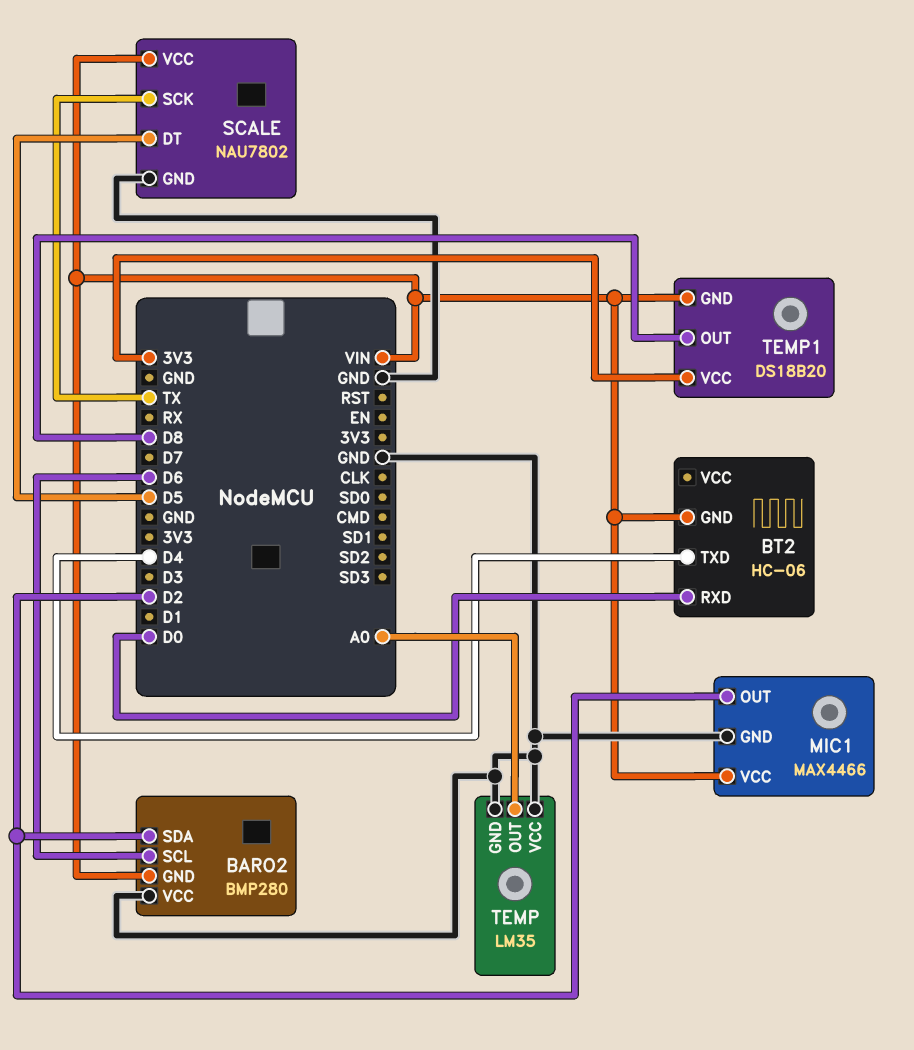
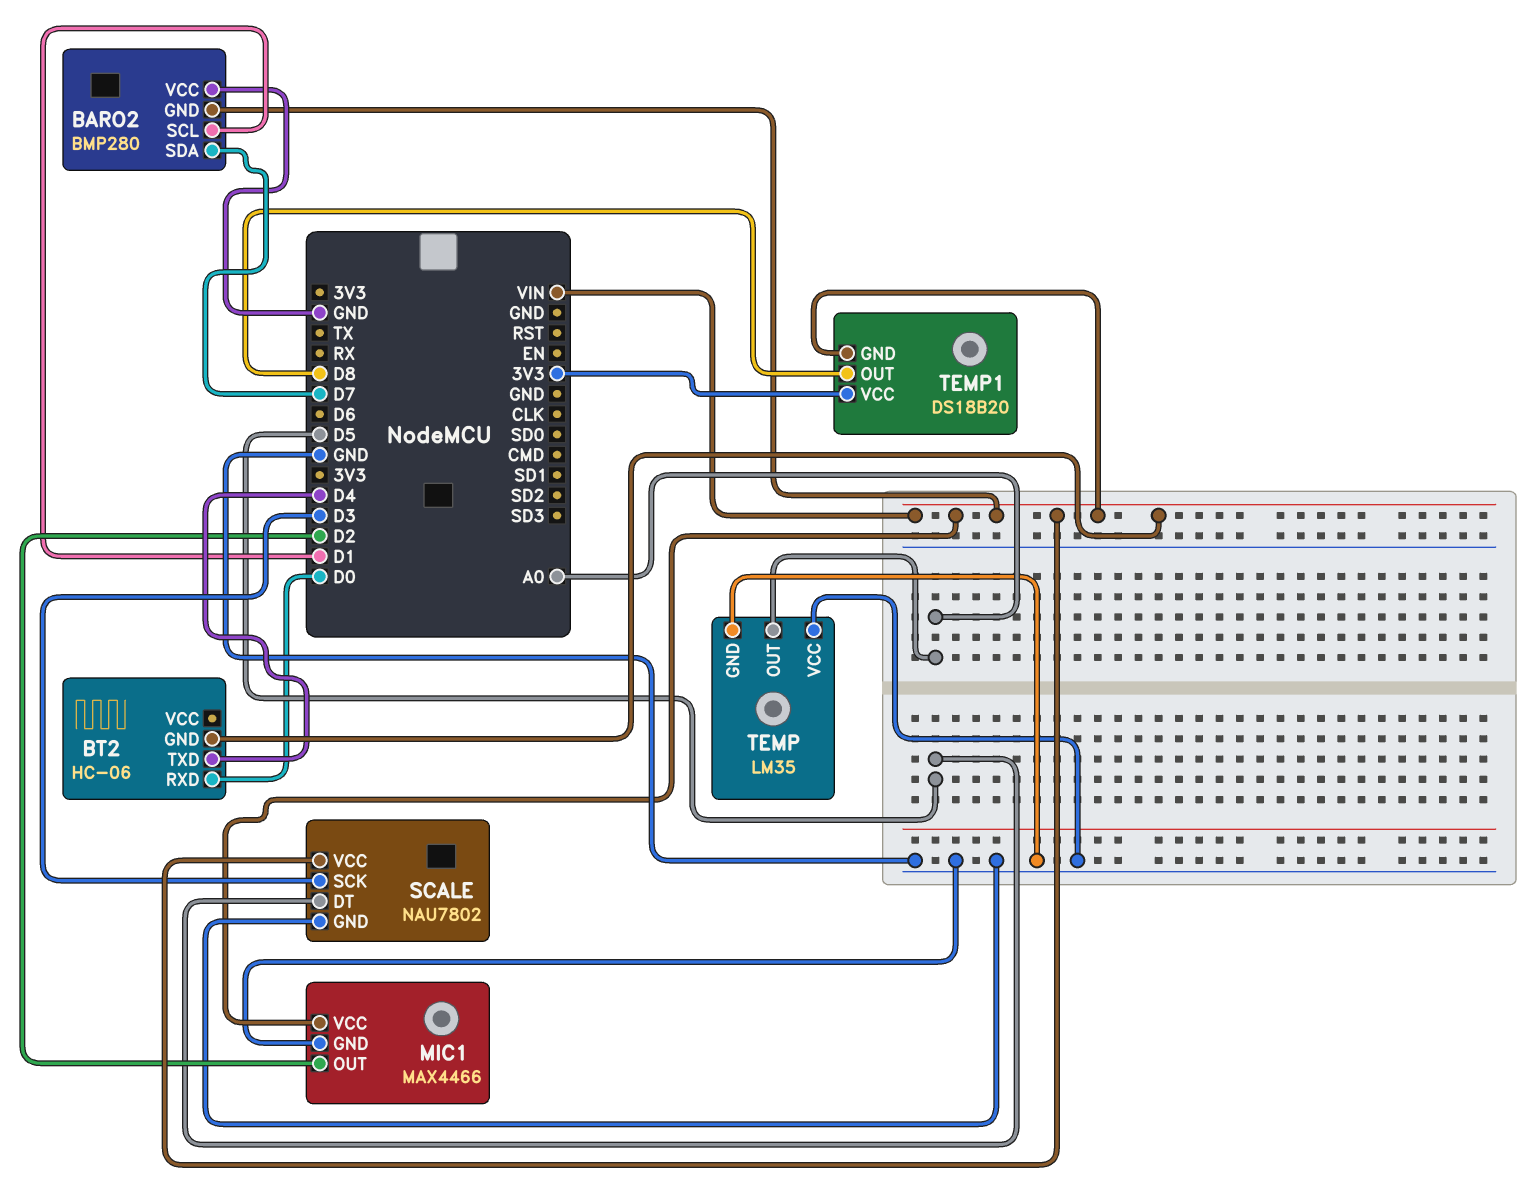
BARO2 pin SCL: D6 -> D1
BARO2 pin SDA: D2 -> D7
SCALE pin SCK: TX -> D3

